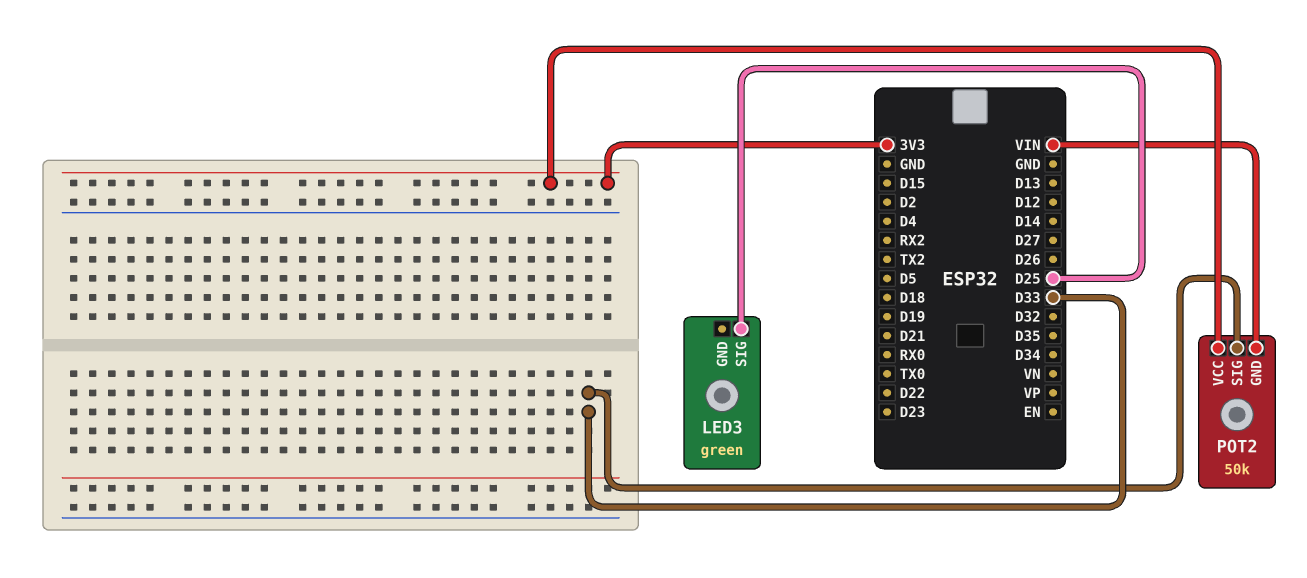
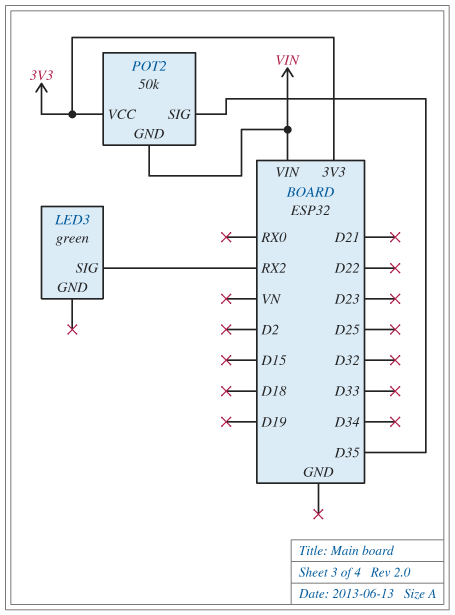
LED3 pin SIG: D25 -> RX2
POT2 pin SIG: D33 -> D35

